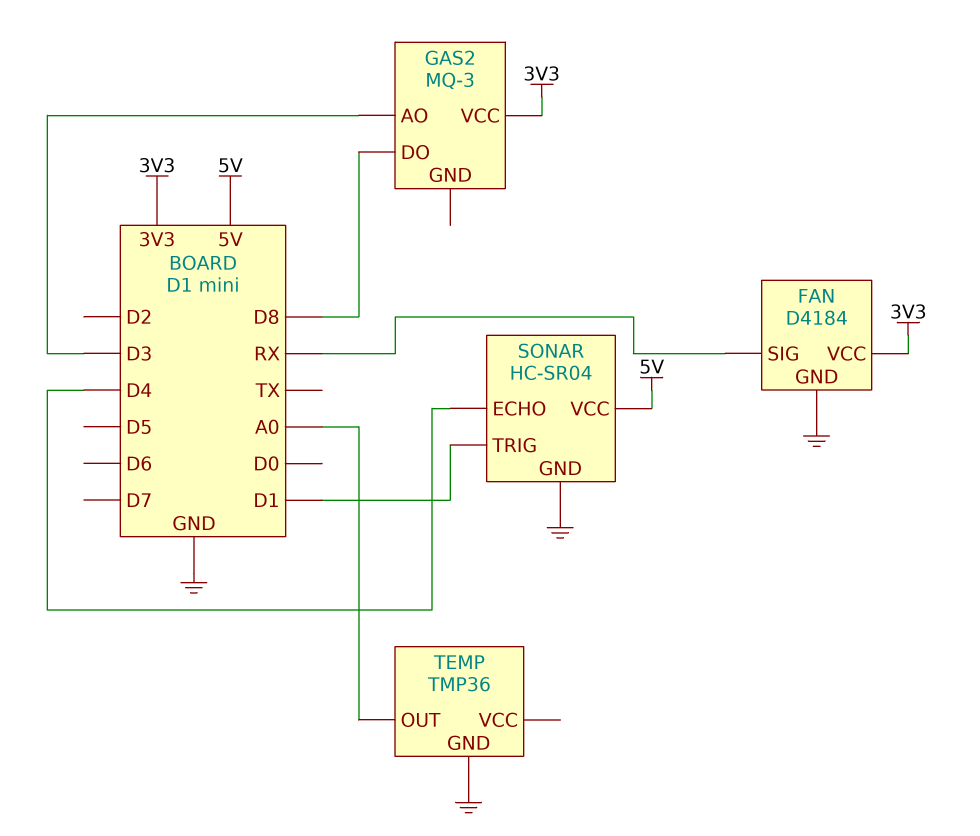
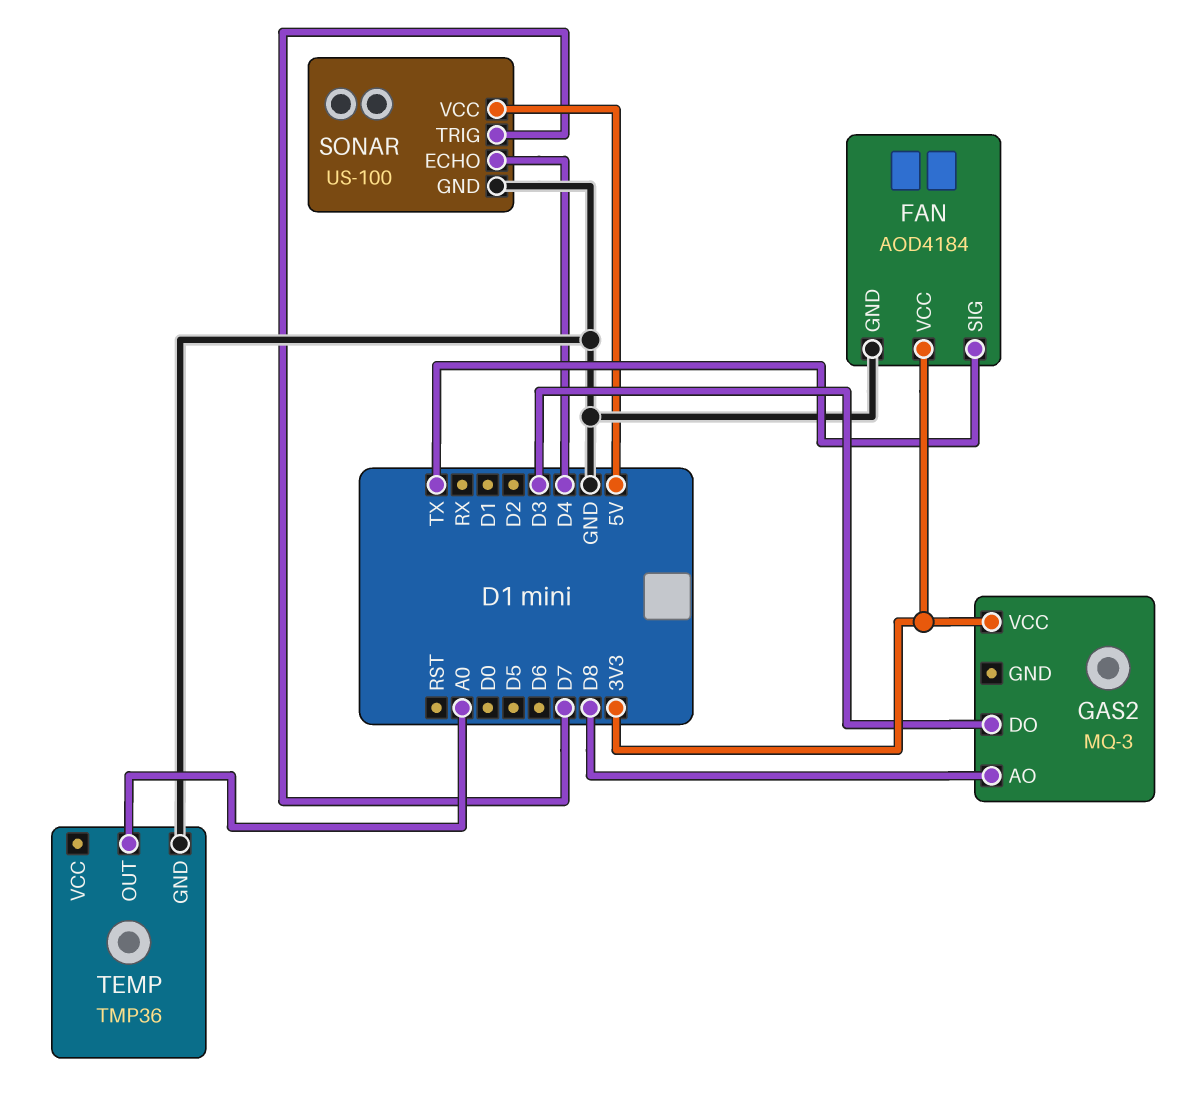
FAN: D4184 -> AOD4184
FAN pin SIG: RX -> TX
GAS2 pin AO: D3 -> D8
GAS2 pin DO: D8 -> D3
SONAR: HC-SR04 -> US-100
SONAR pin TRIG: D1 -> D7

